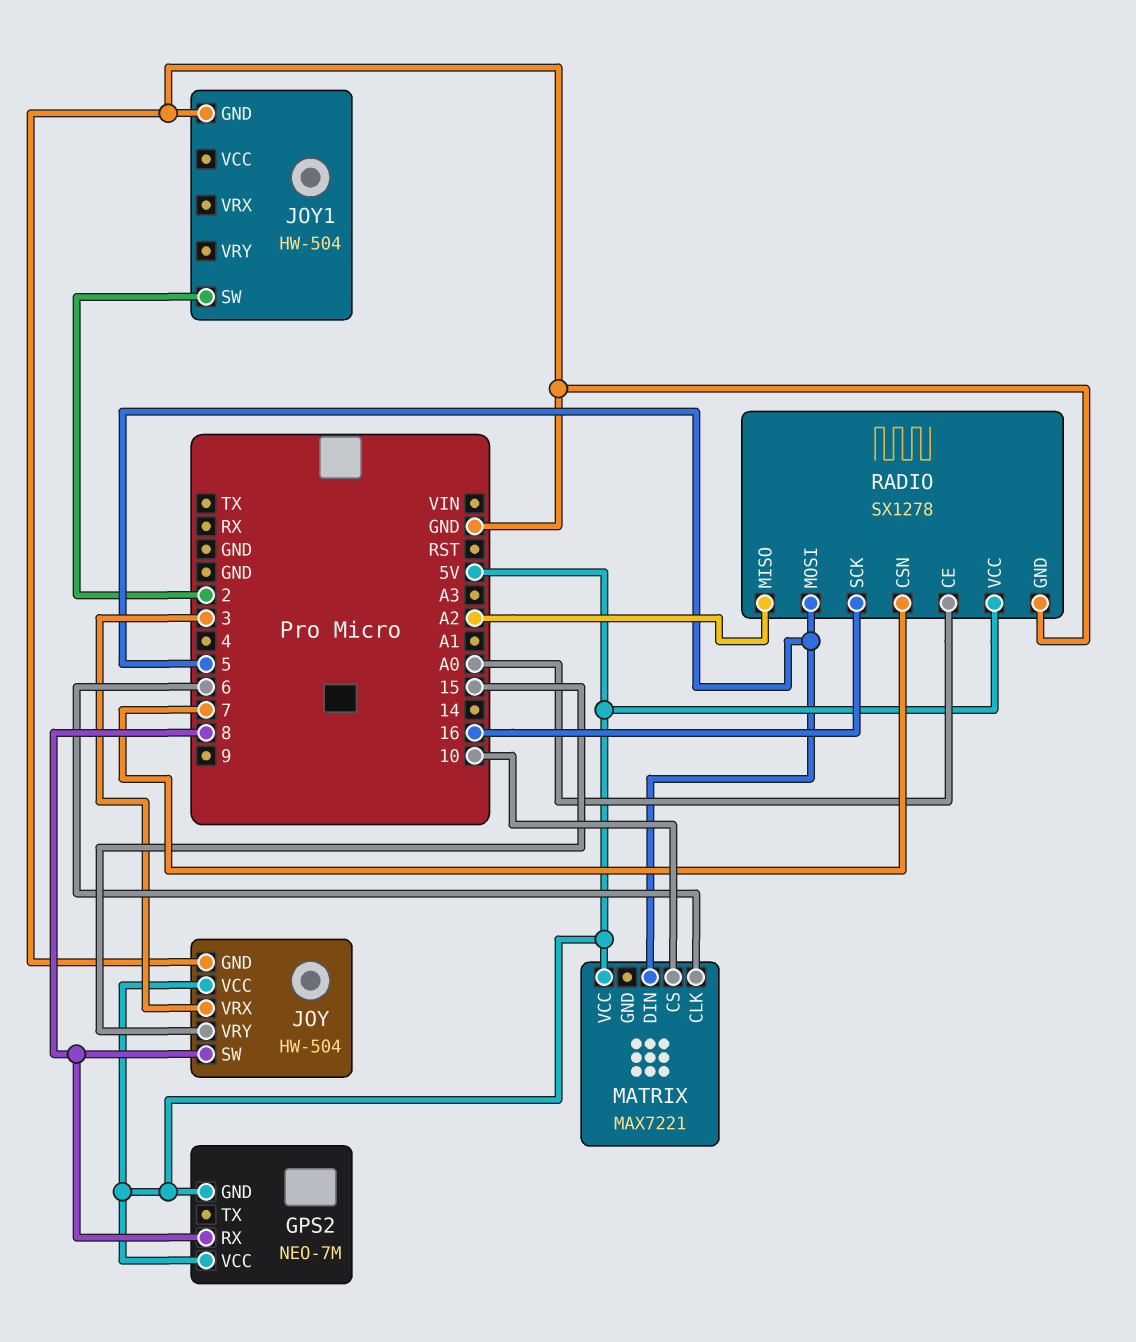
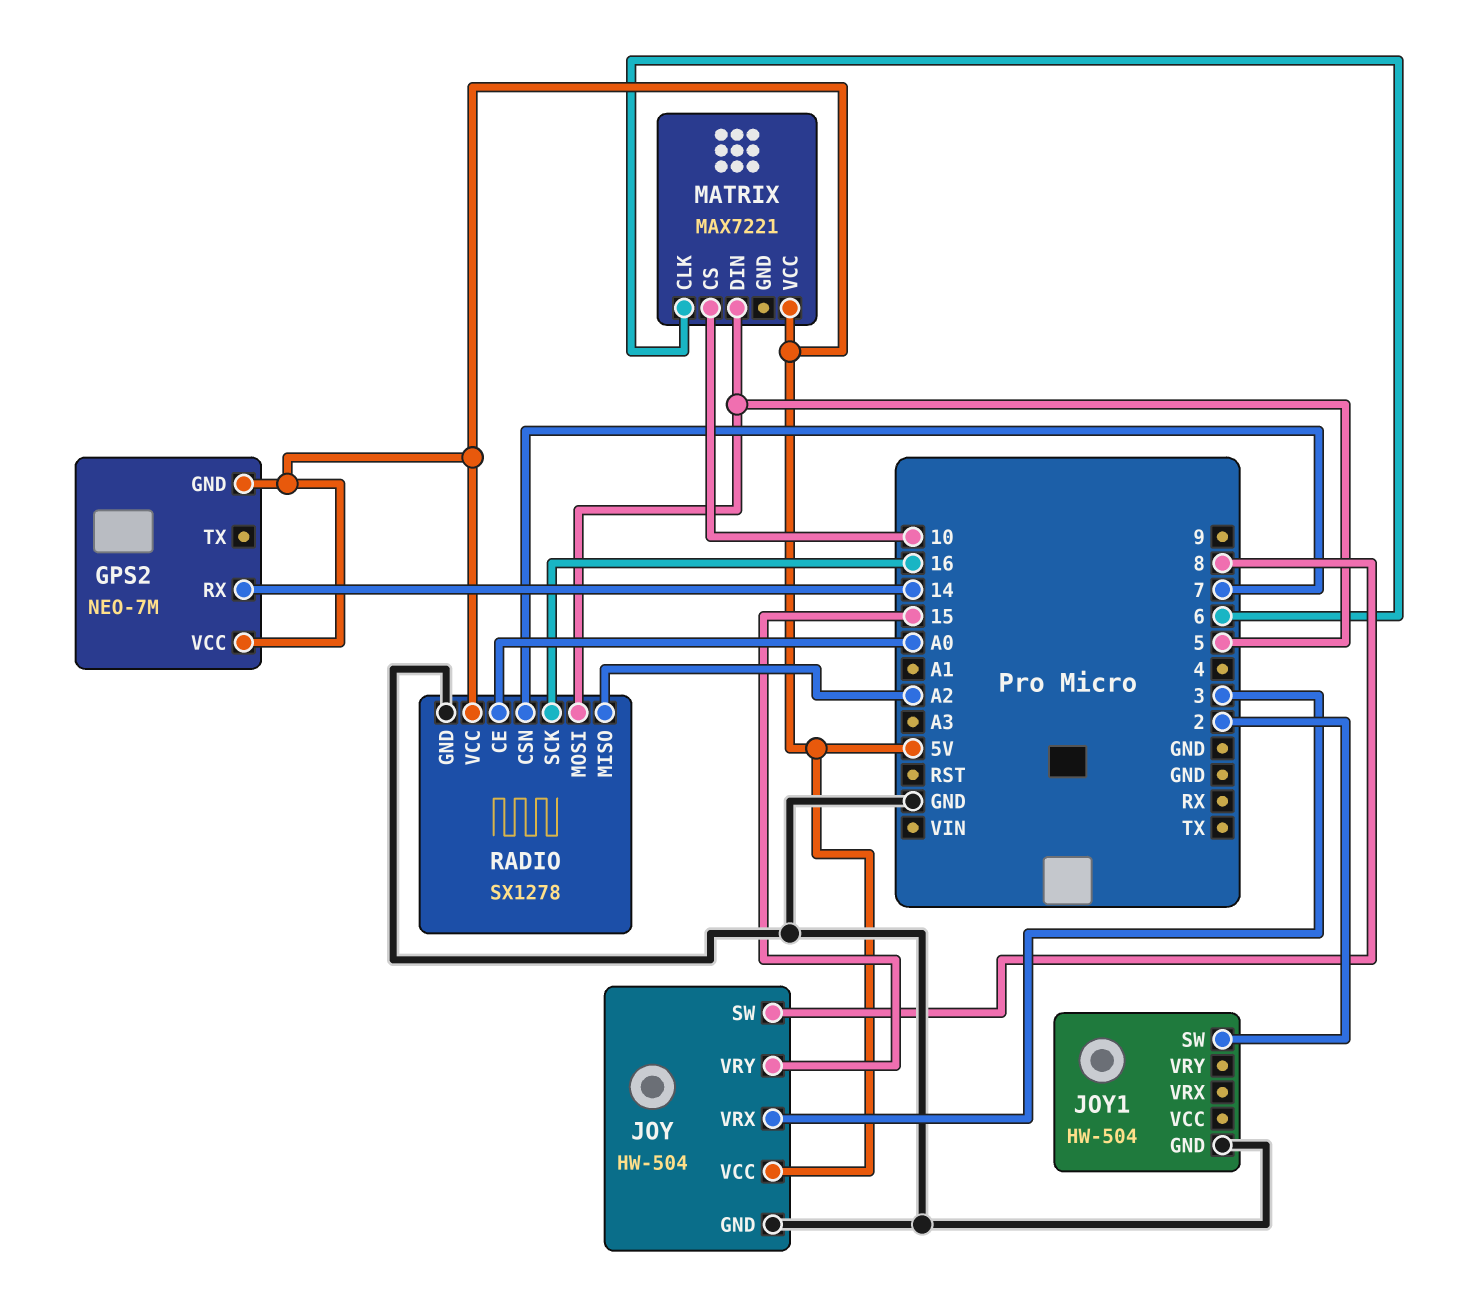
GPS2 pin RX: 8 -> 14

